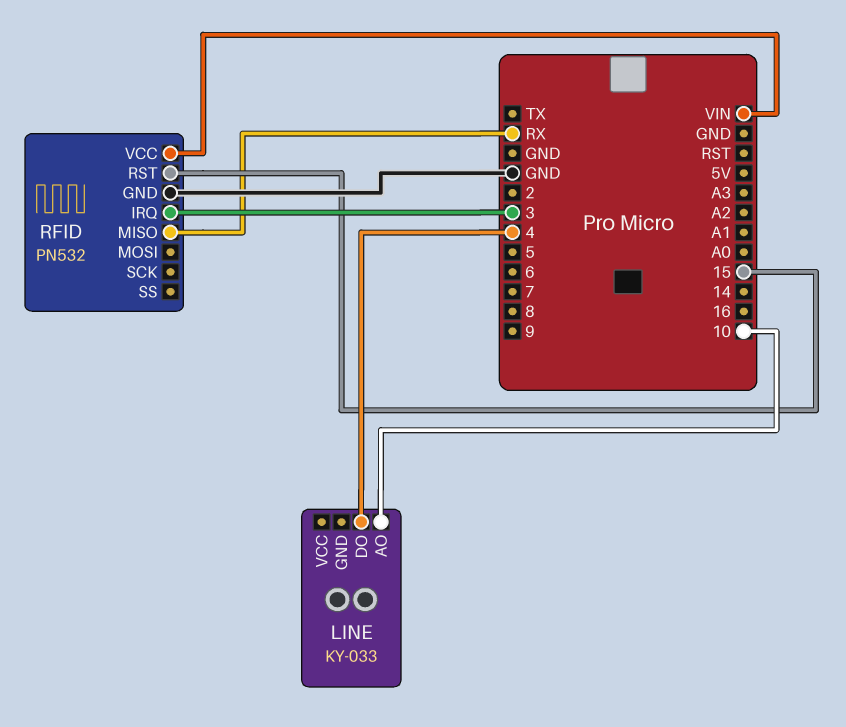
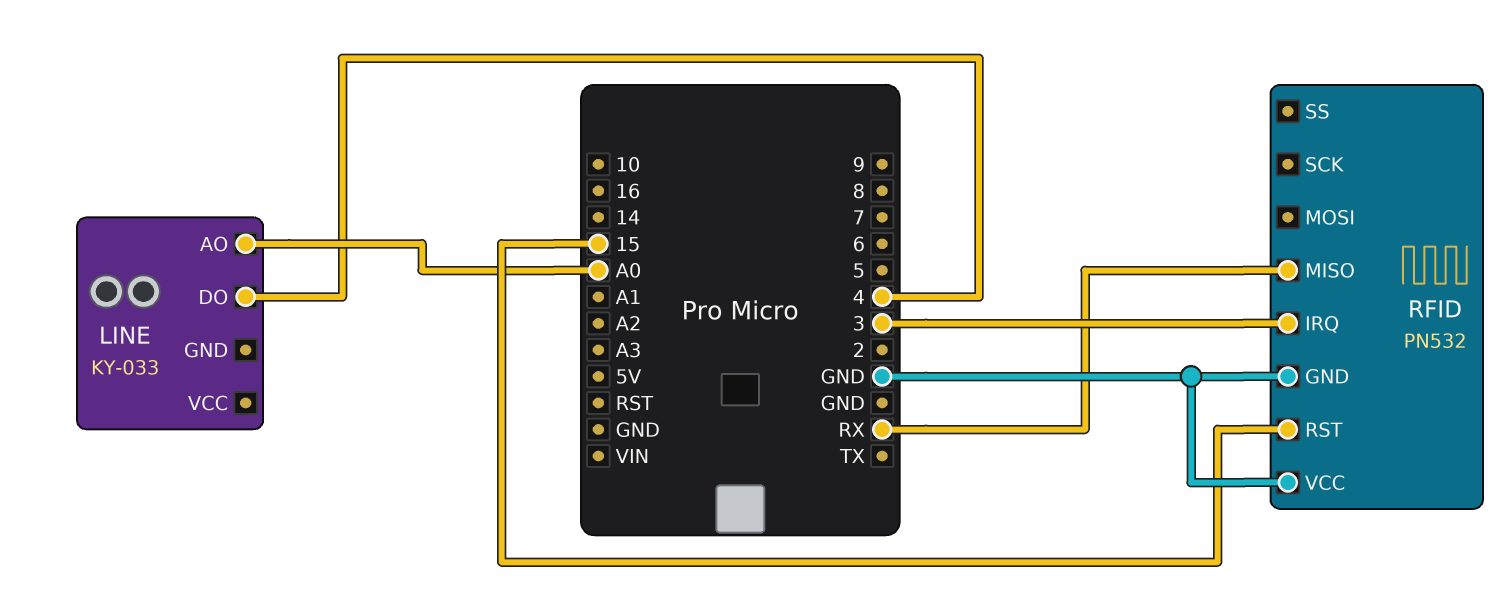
LINE pin AO: 10 -> A0
RFID pin VCC: VIN -> GND

